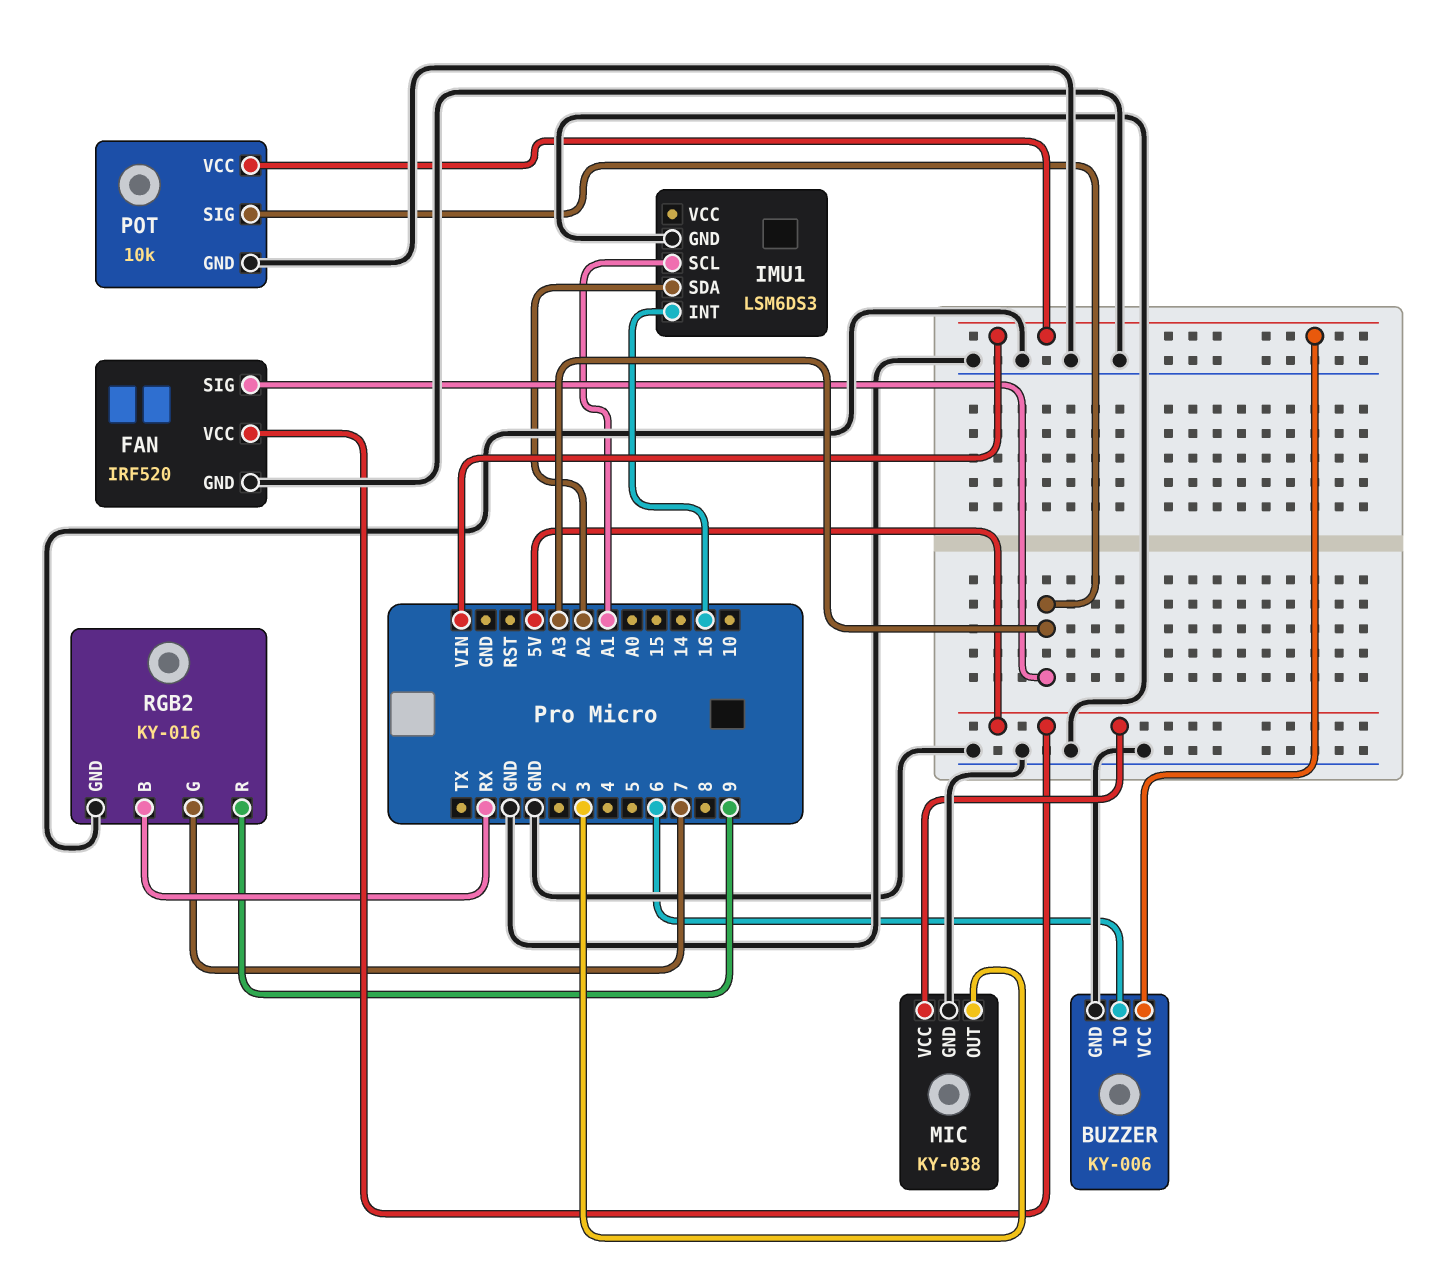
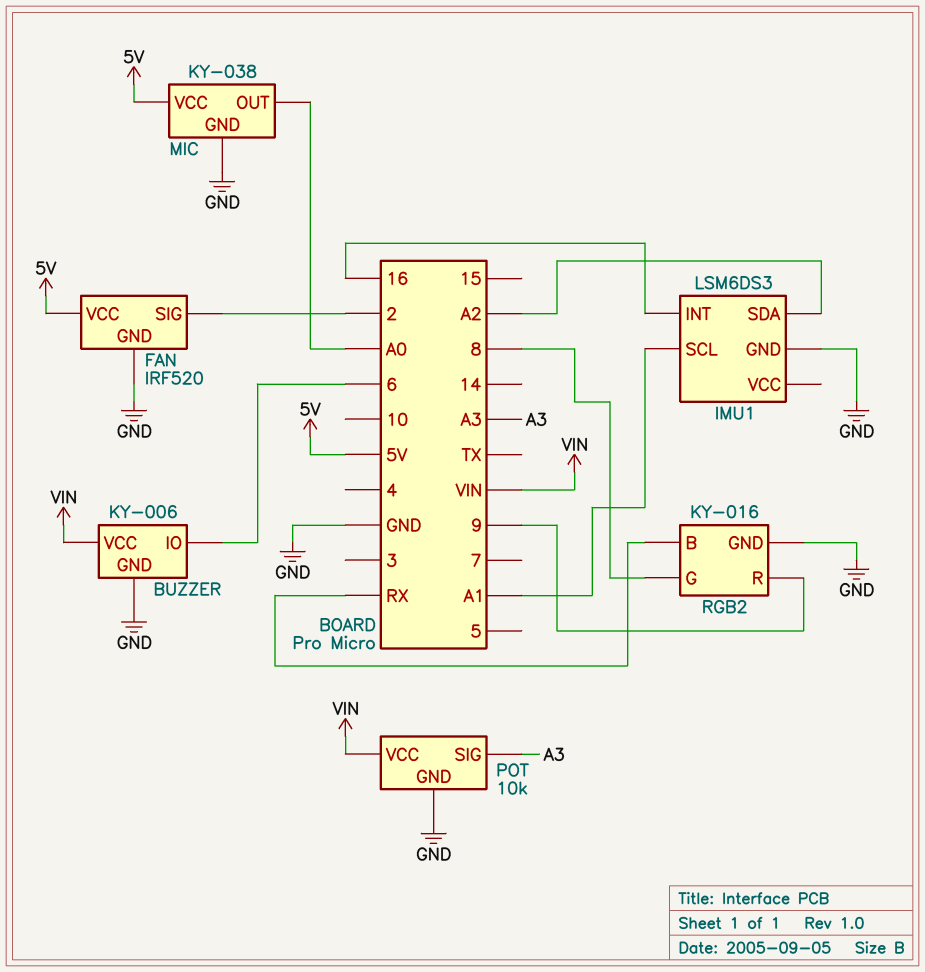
FAN pin SIG: A3 -> 2
MIC pin OUT: 3 -> A0
RGB2 pin G: 7 -> 8

